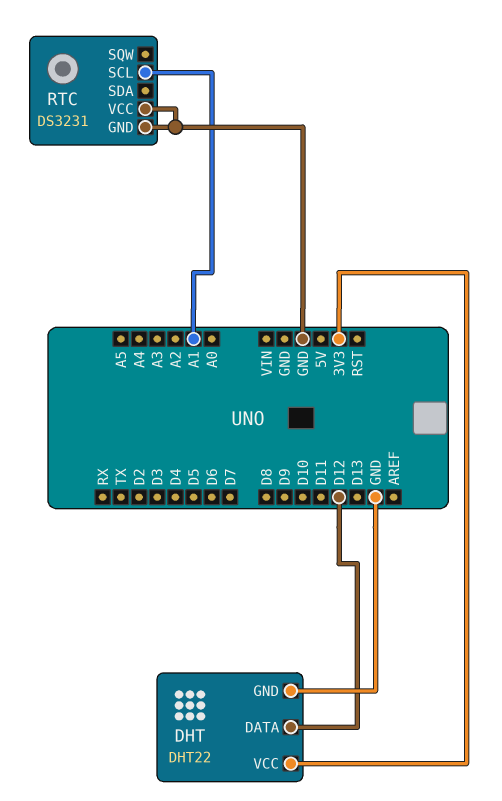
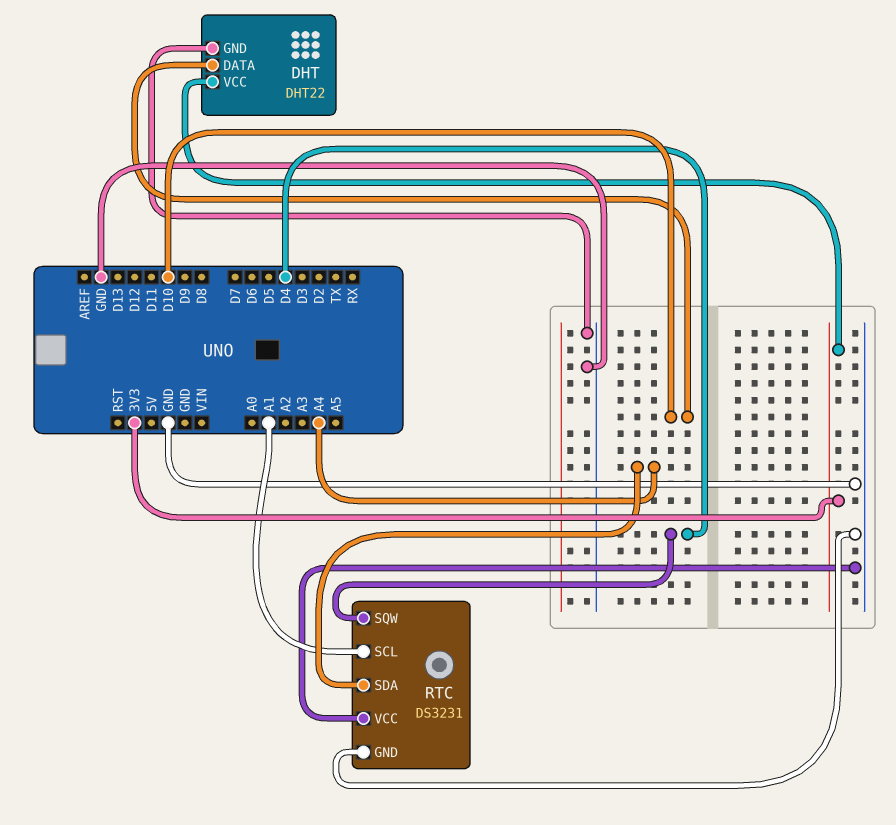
DHT pin DATA: D12 -> D10
RTC pin SDA: none -> A4
RTC pin SQW: none -> D4

